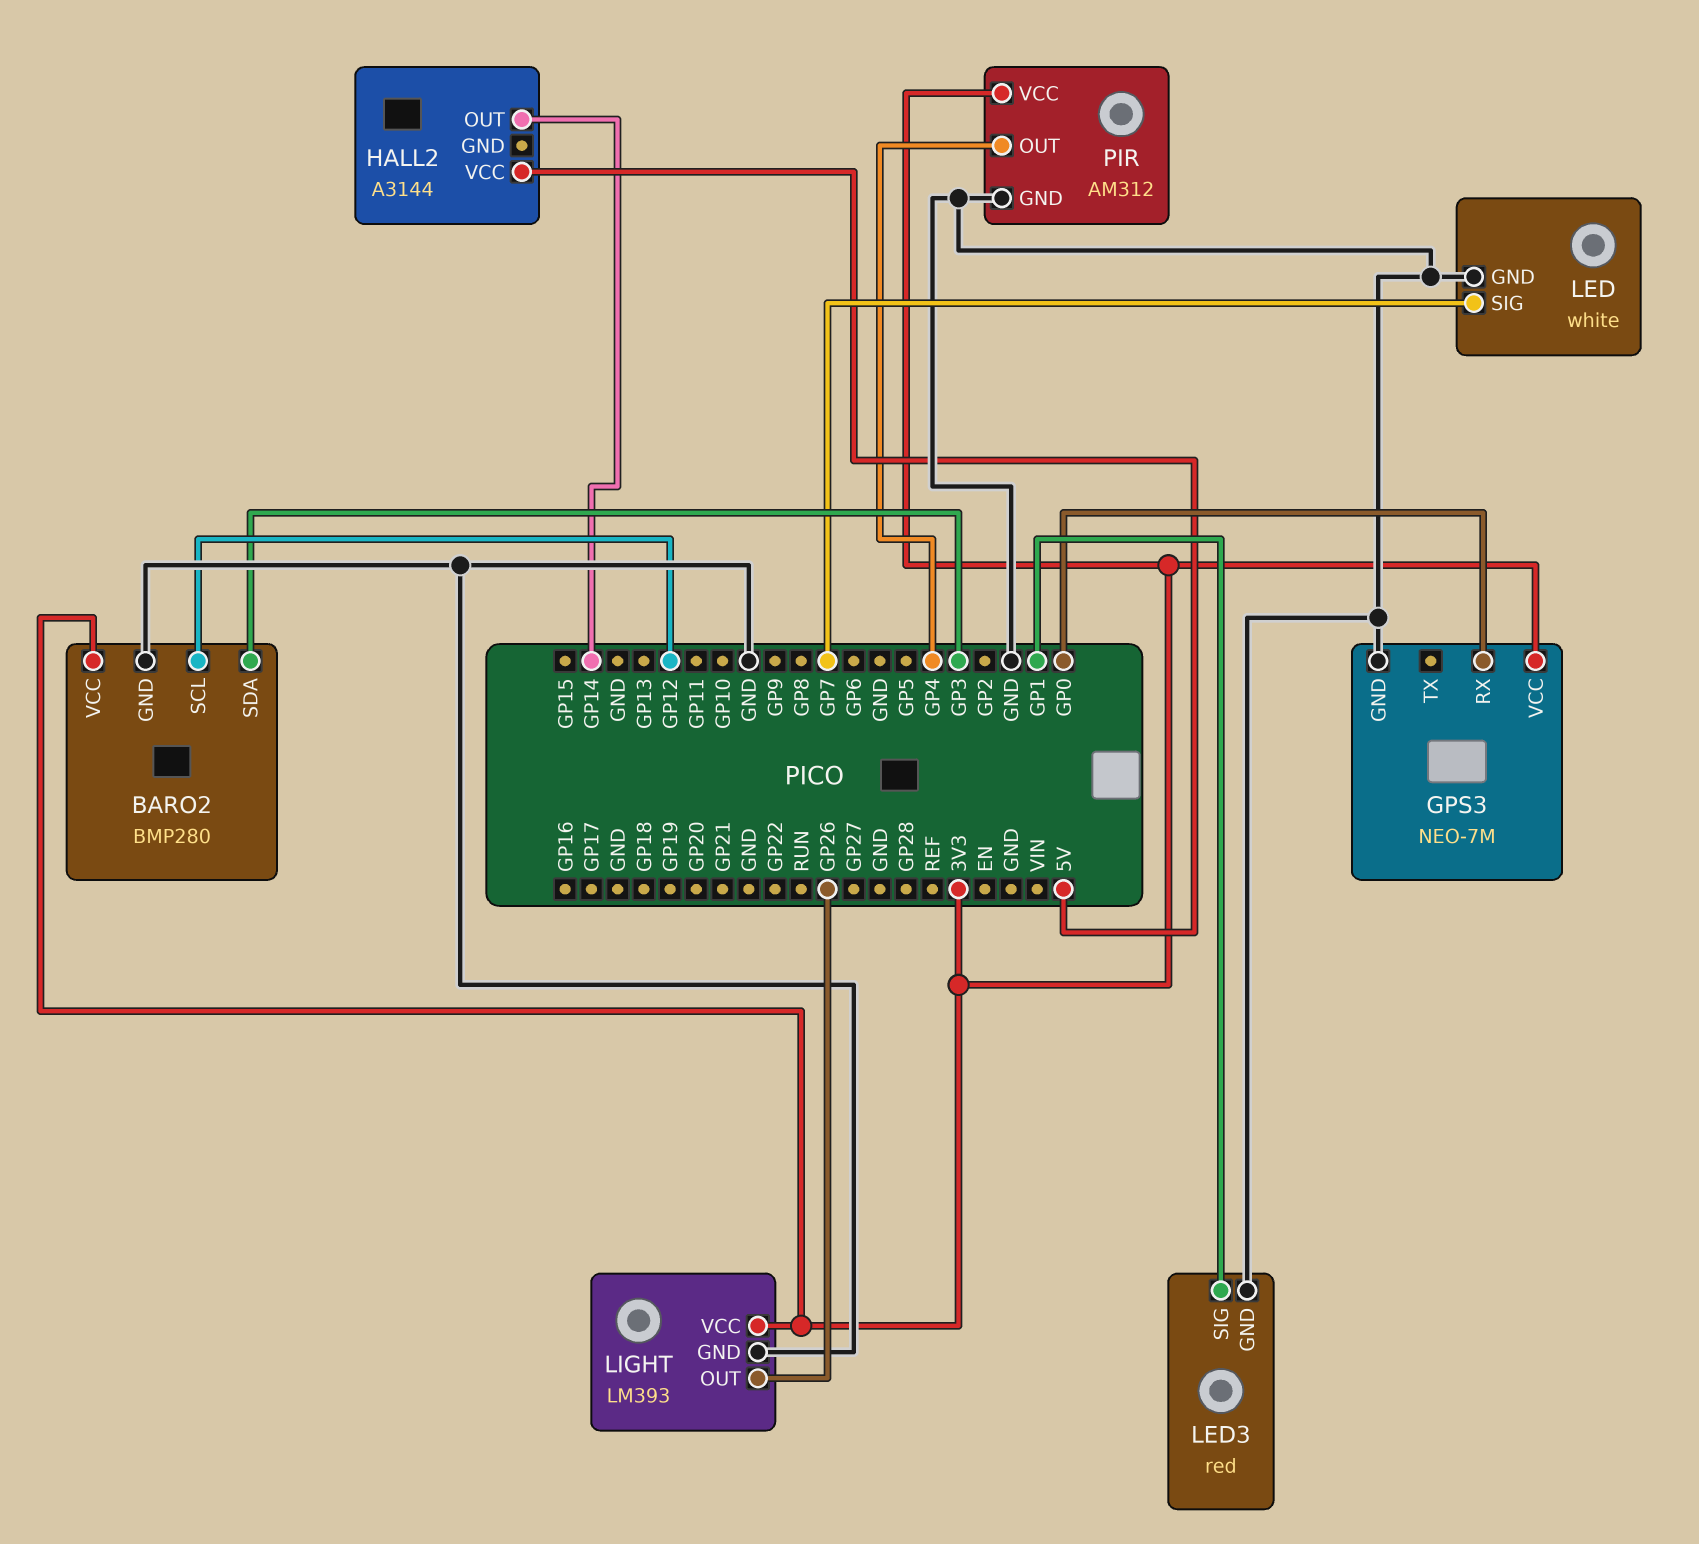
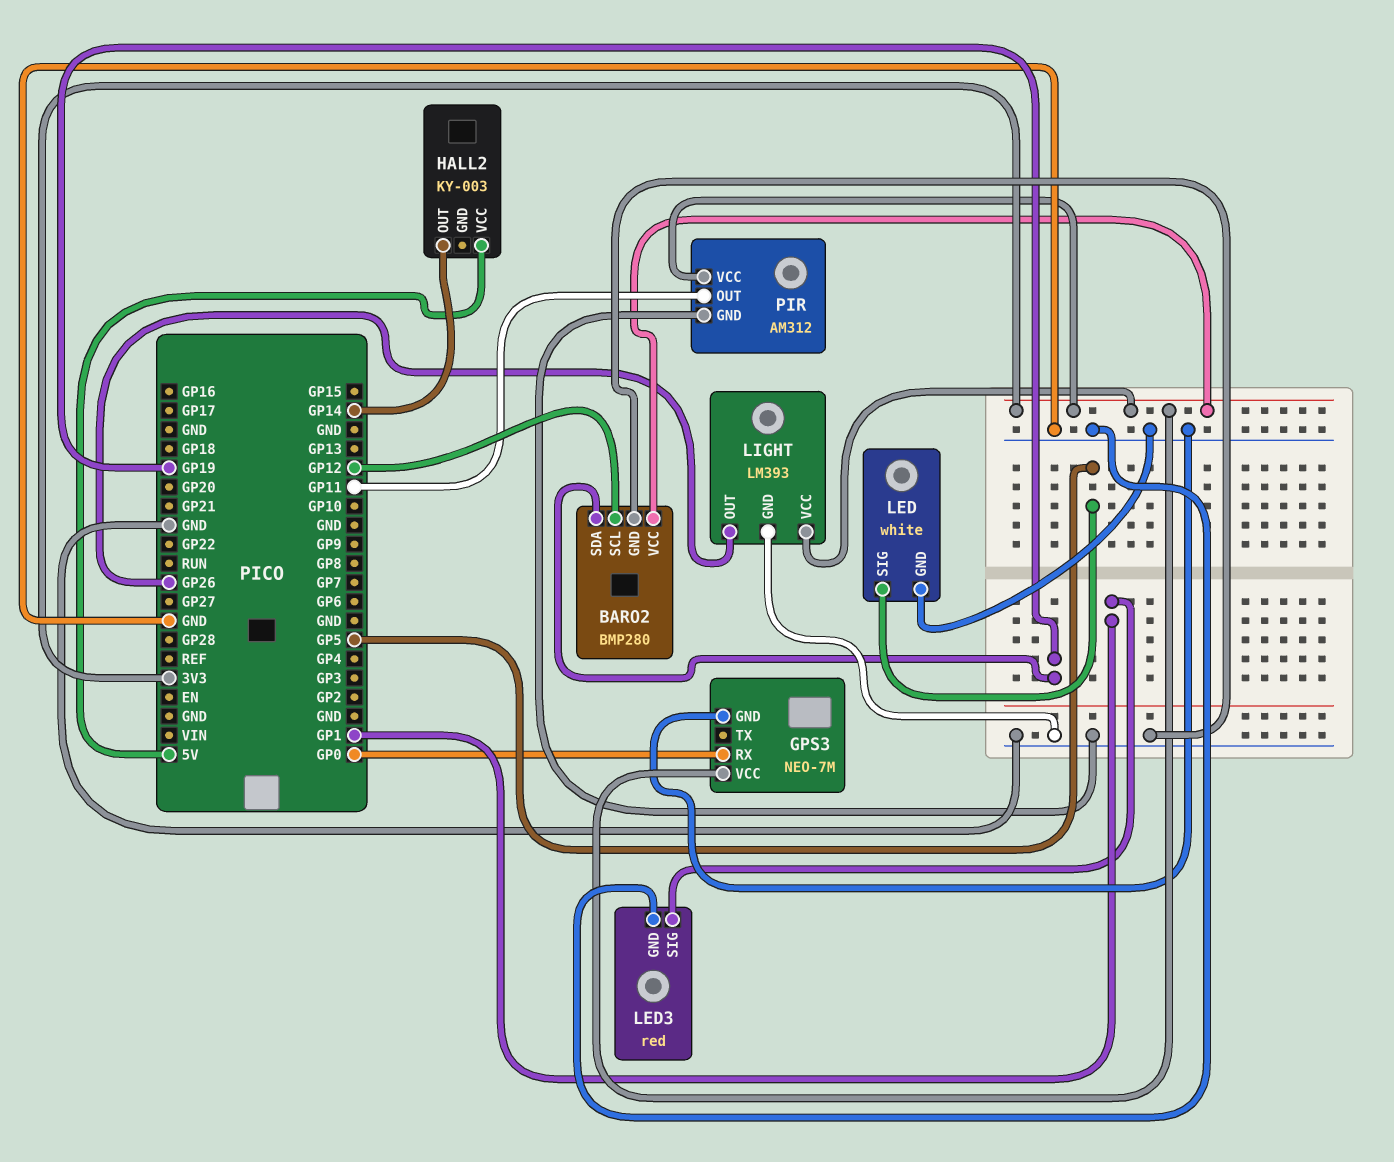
BARO2 pin SDA: GP3 -> GP19
HALL2: A3144 -> KY-003
LED pin SIG: GP7 -> GP5
PIR pin OUT: GP4 -> GP11

